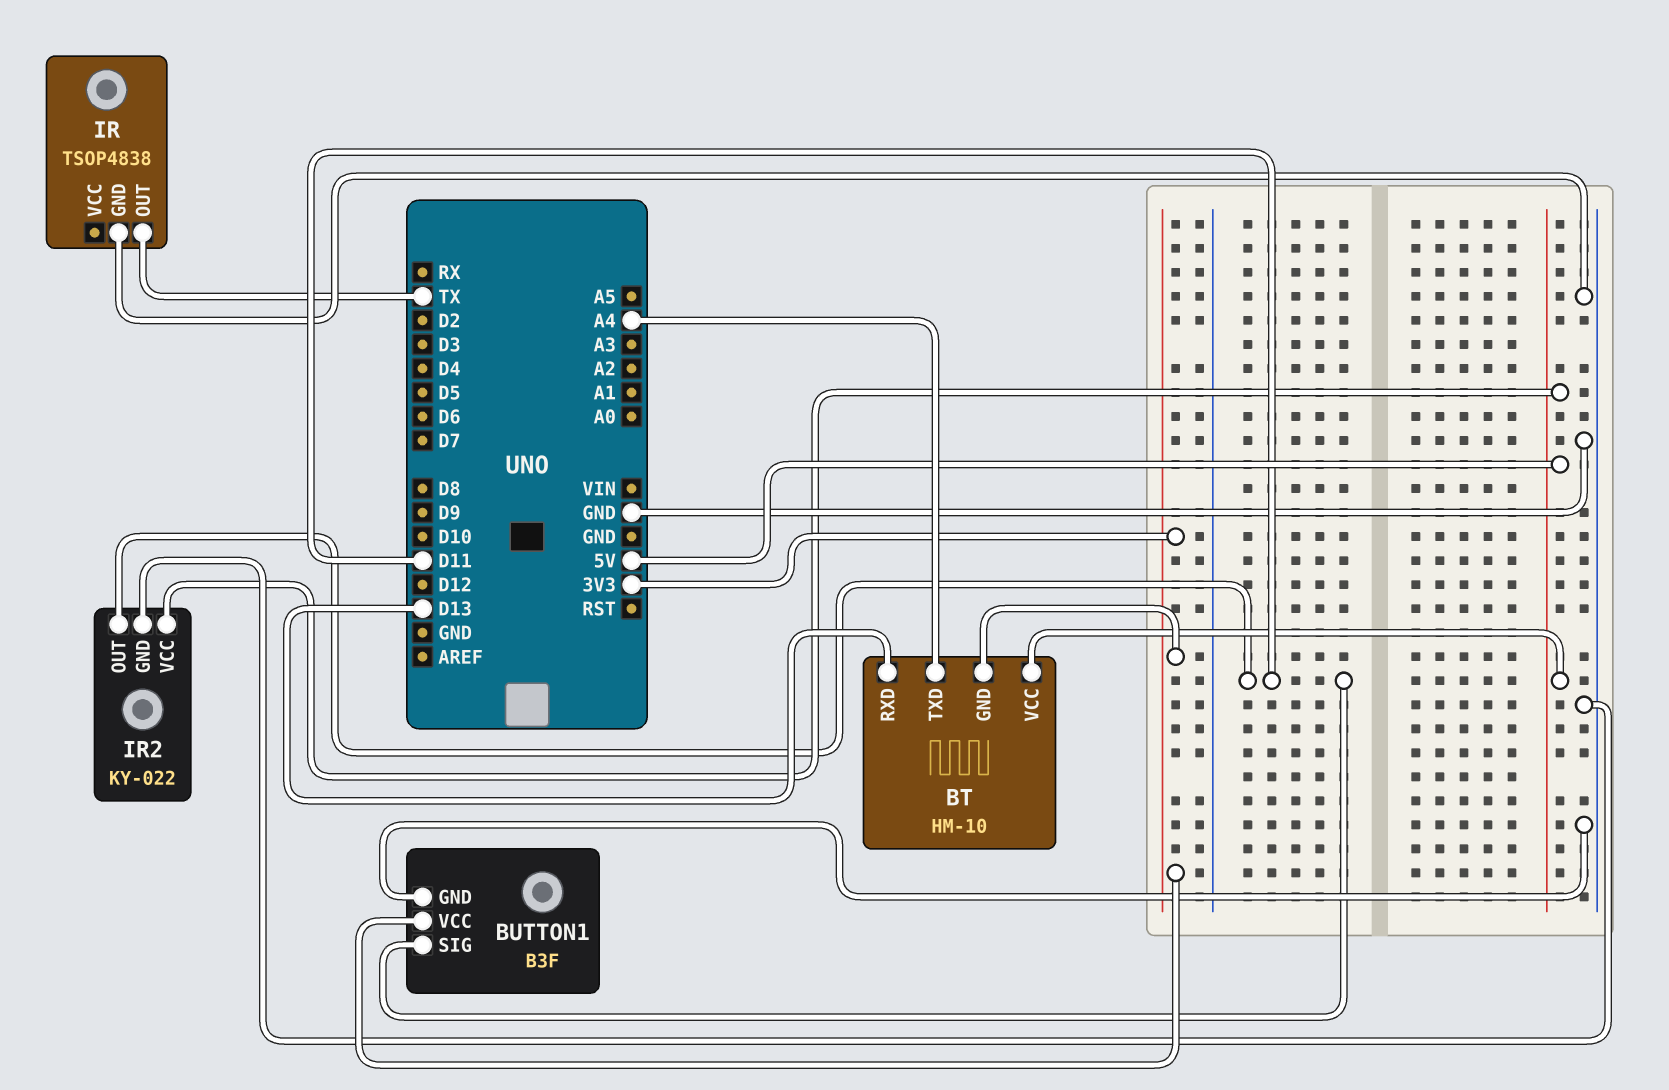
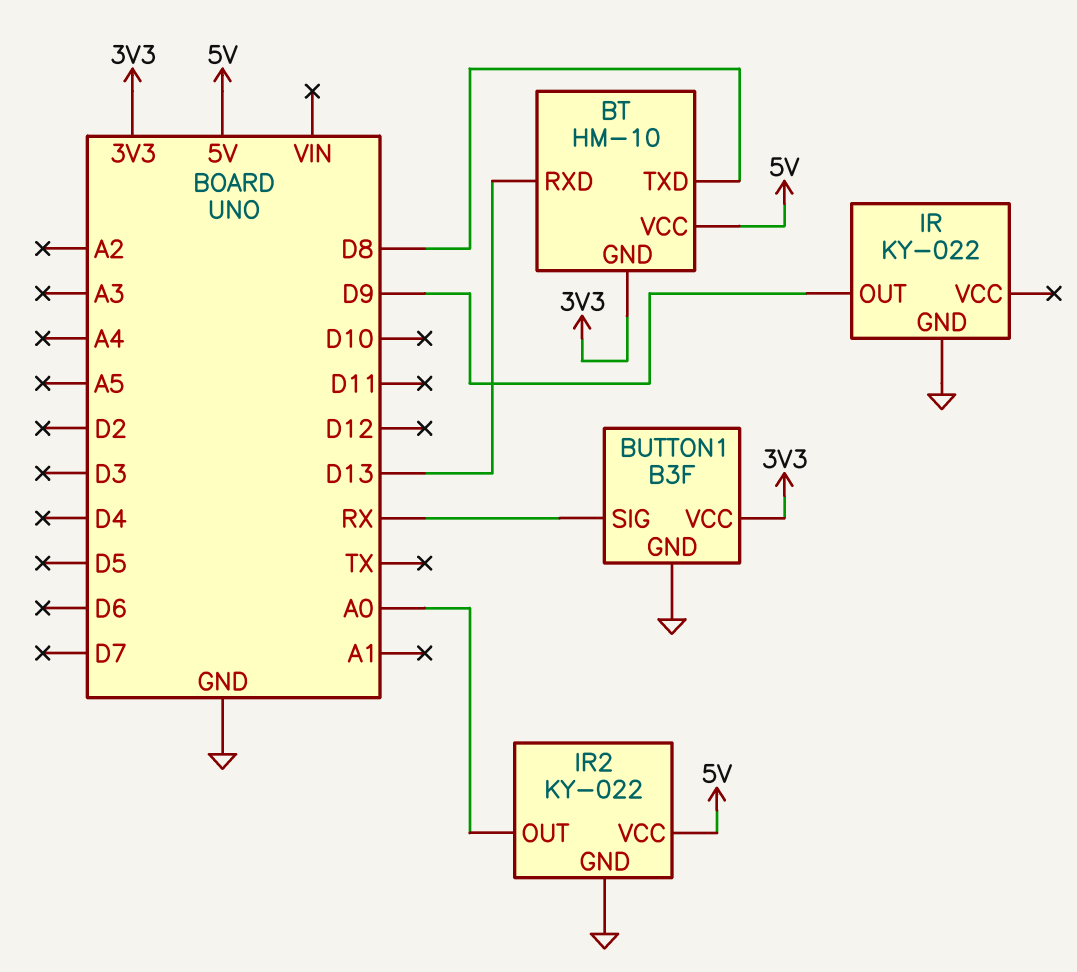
BT pin TXD: A4 -> D8
BUTTON1 pin SIG: D11 -> RX
IR: TSOP4838 -> KY-022
IR pin OUT: TX -> D9
IR2 pin OUT: D11 -> A0

